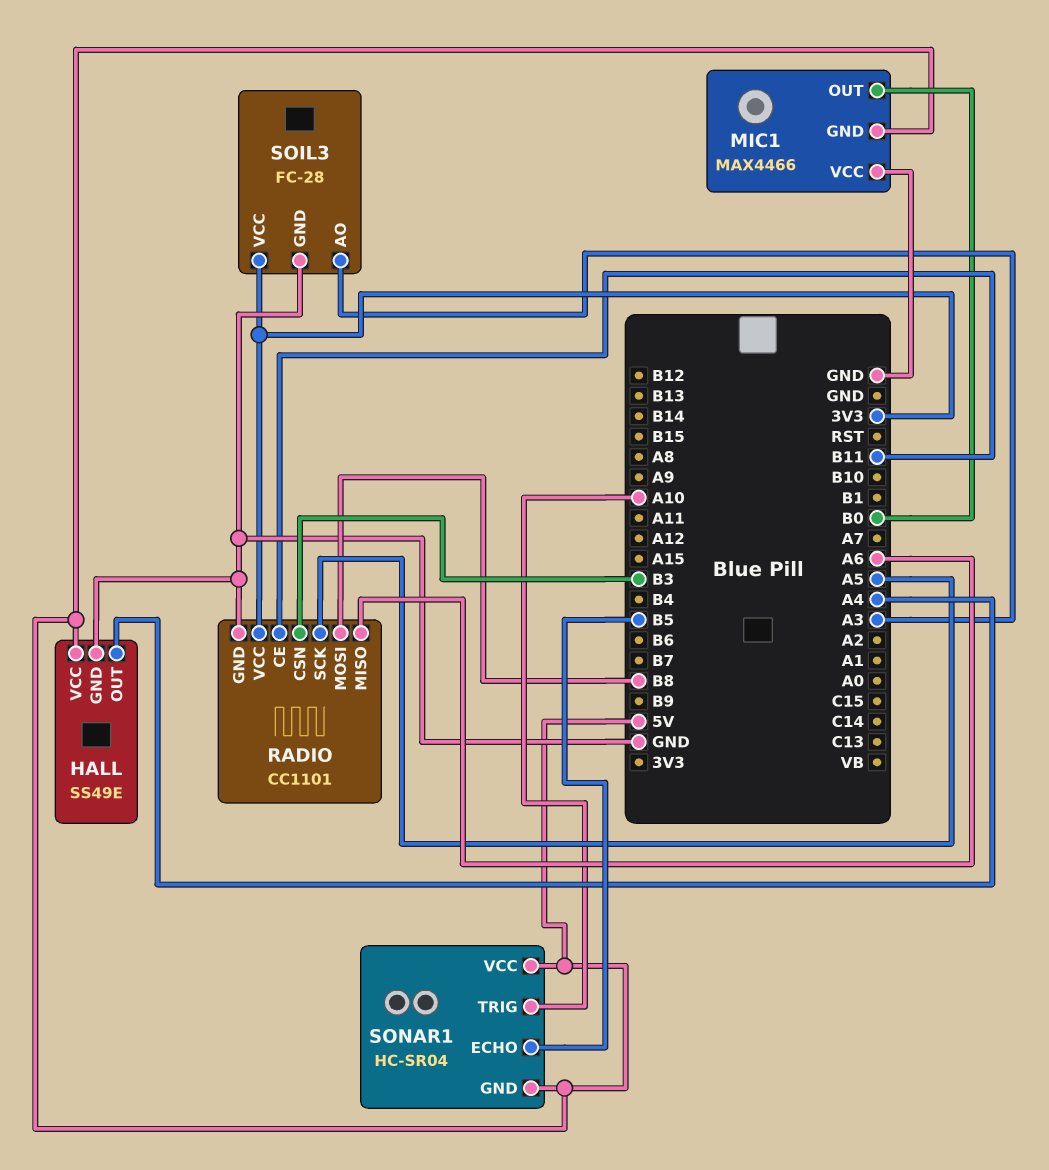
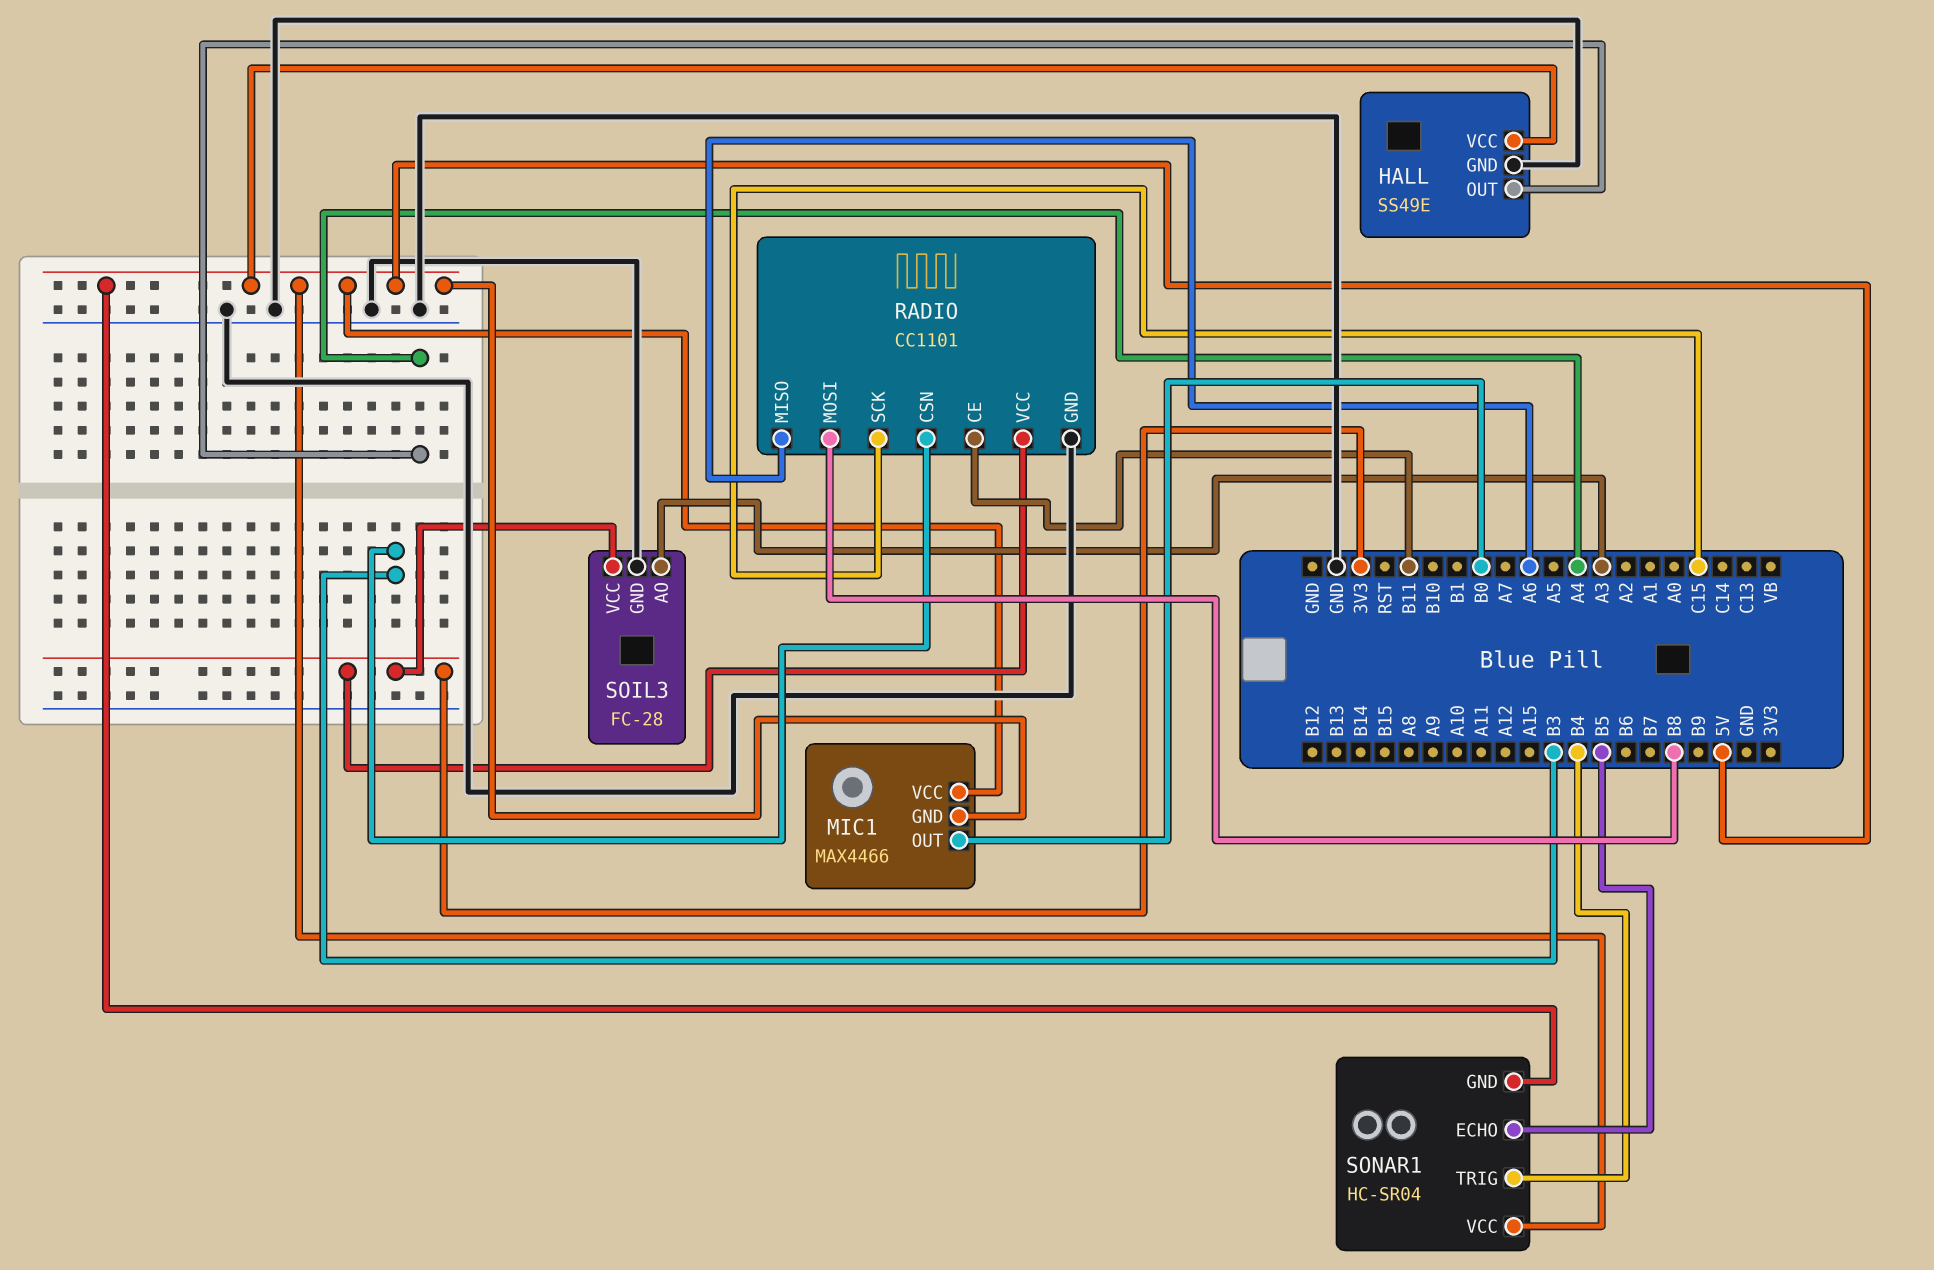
MIC1 pin VCC: GND -> 5V
RADIO pin SCK: A5 -> C15
SONAR1 pin TRIG: A10 -> B4

